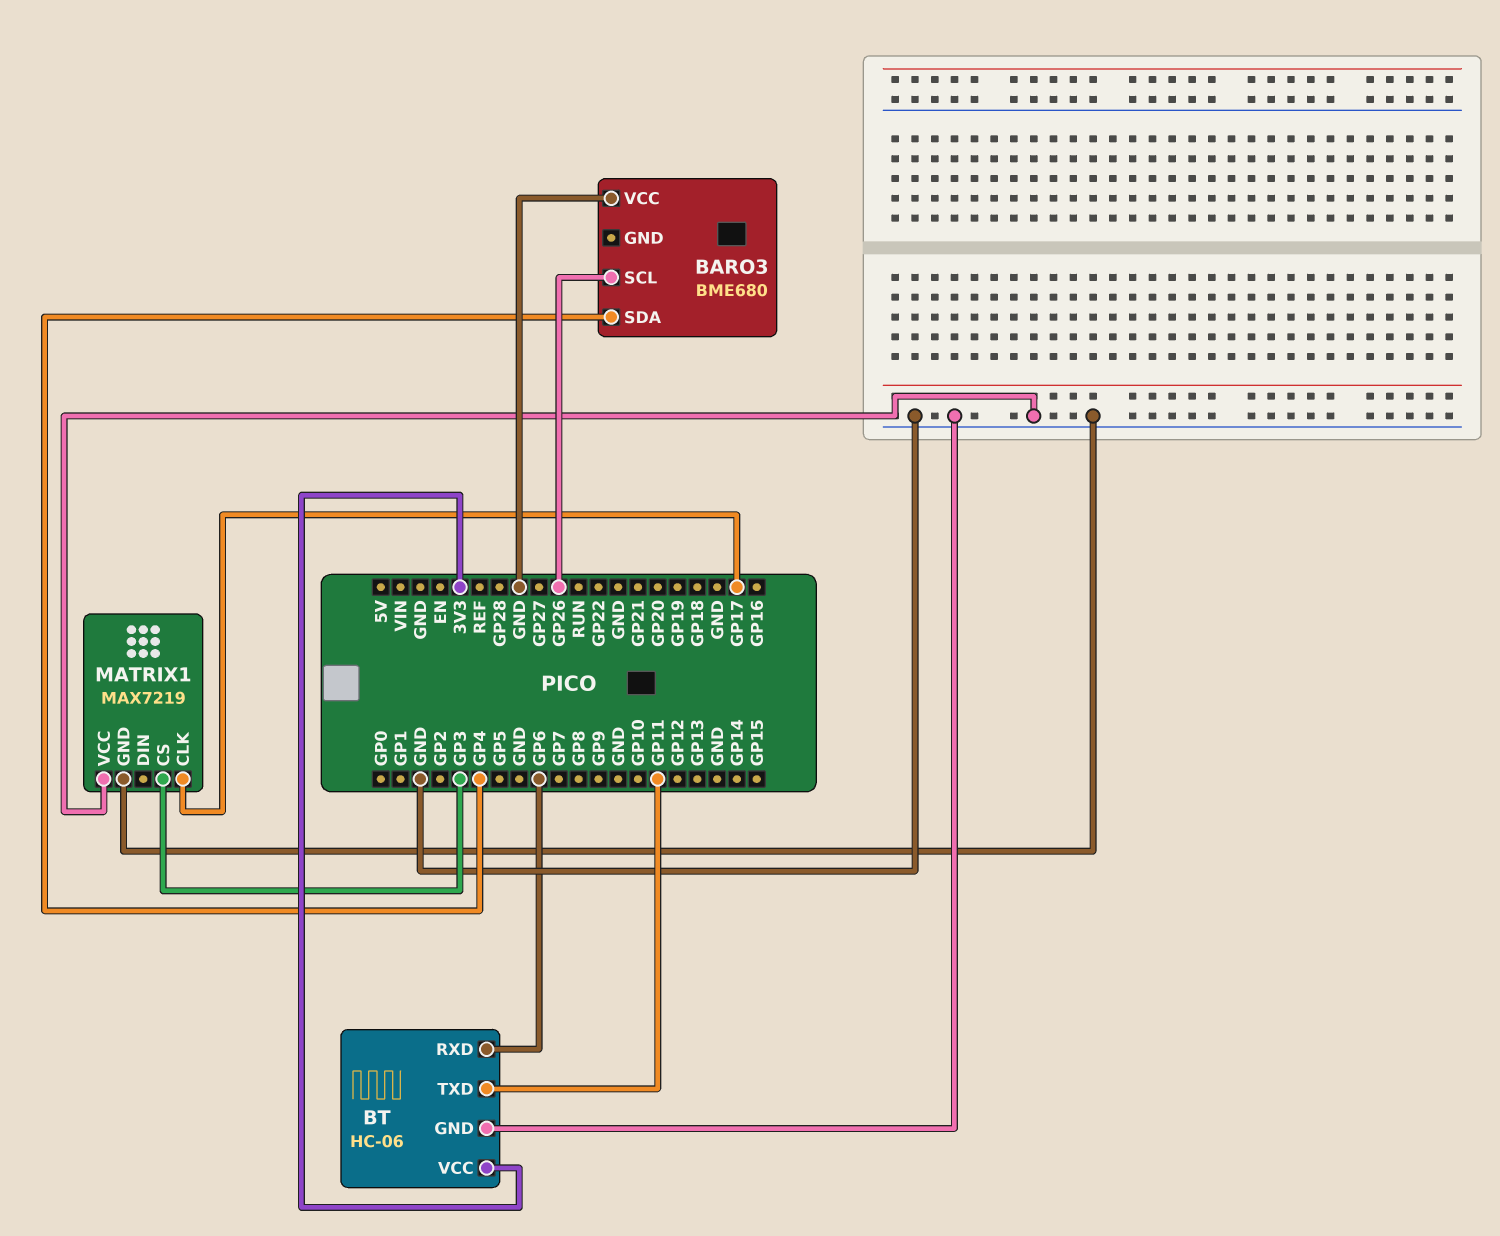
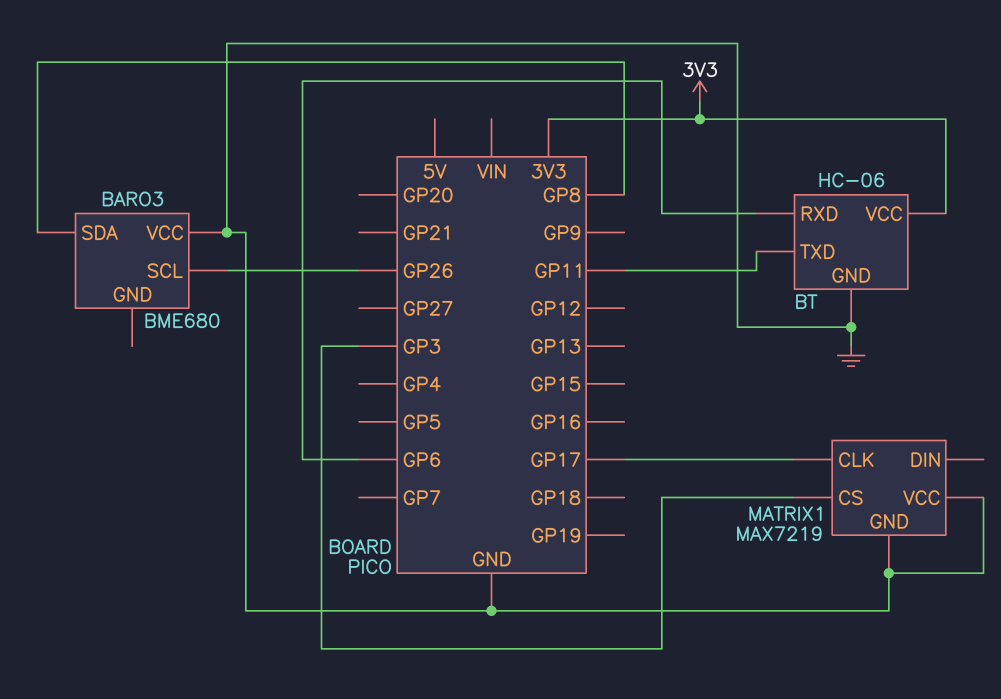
BARO3 pin SDA: GP4 -> GP8

